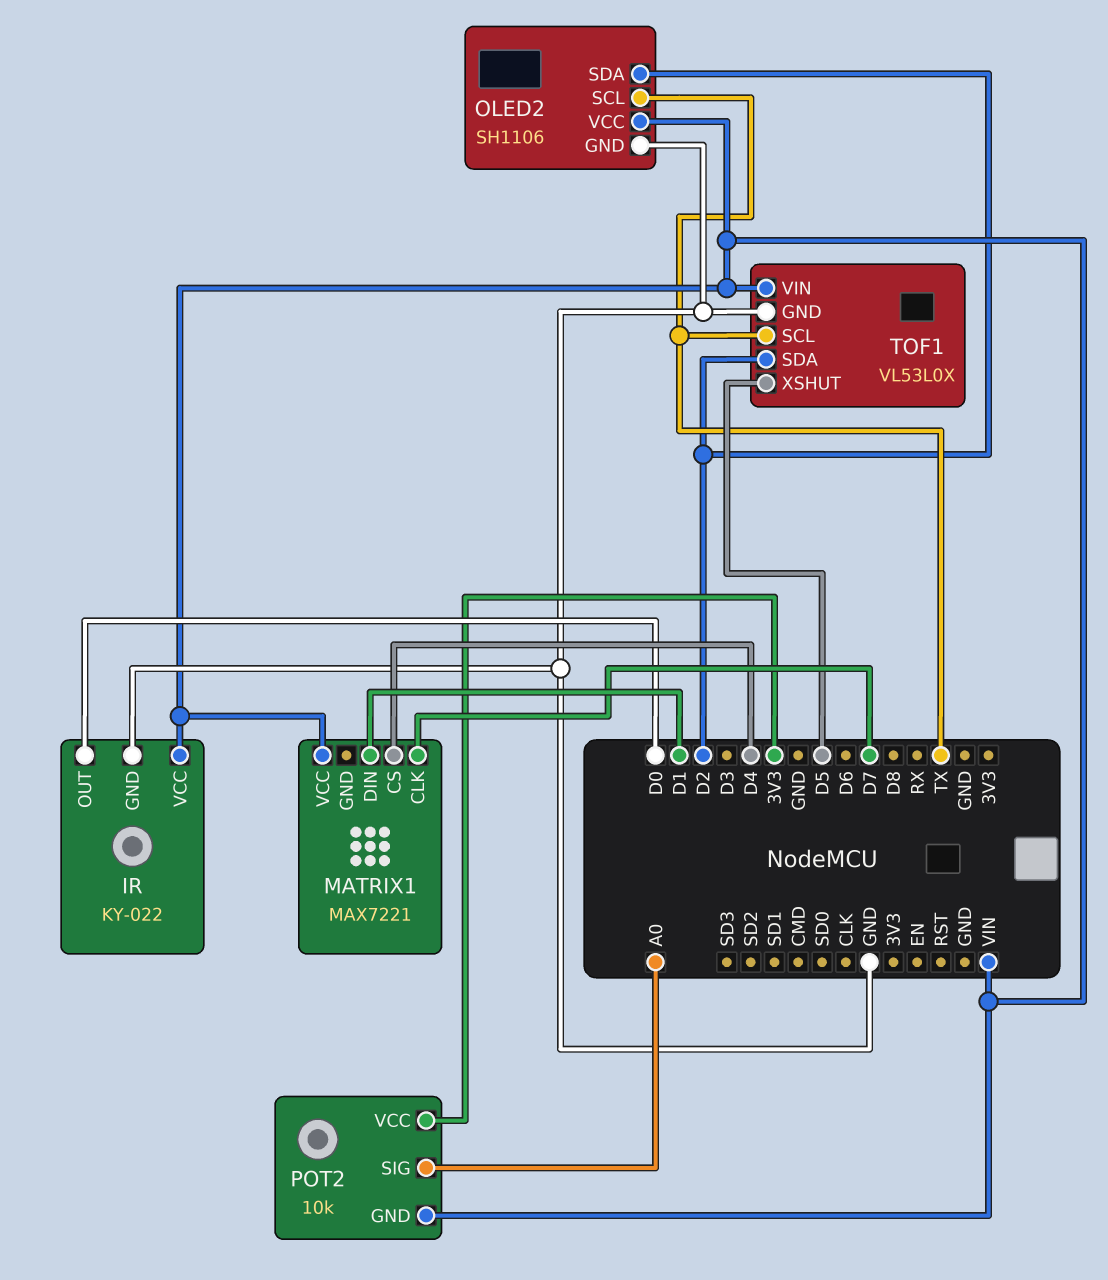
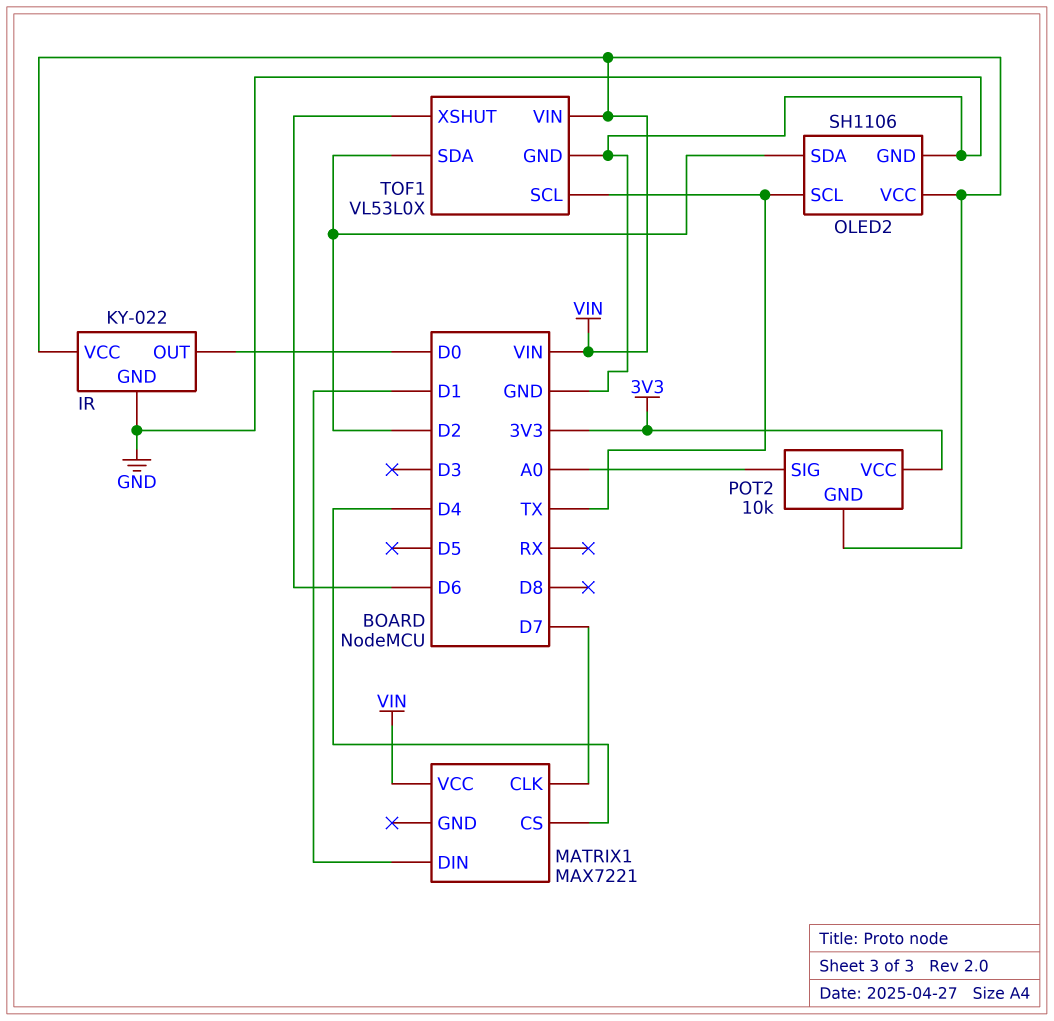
TOF1 pin XSHUT: D5 -> D6

